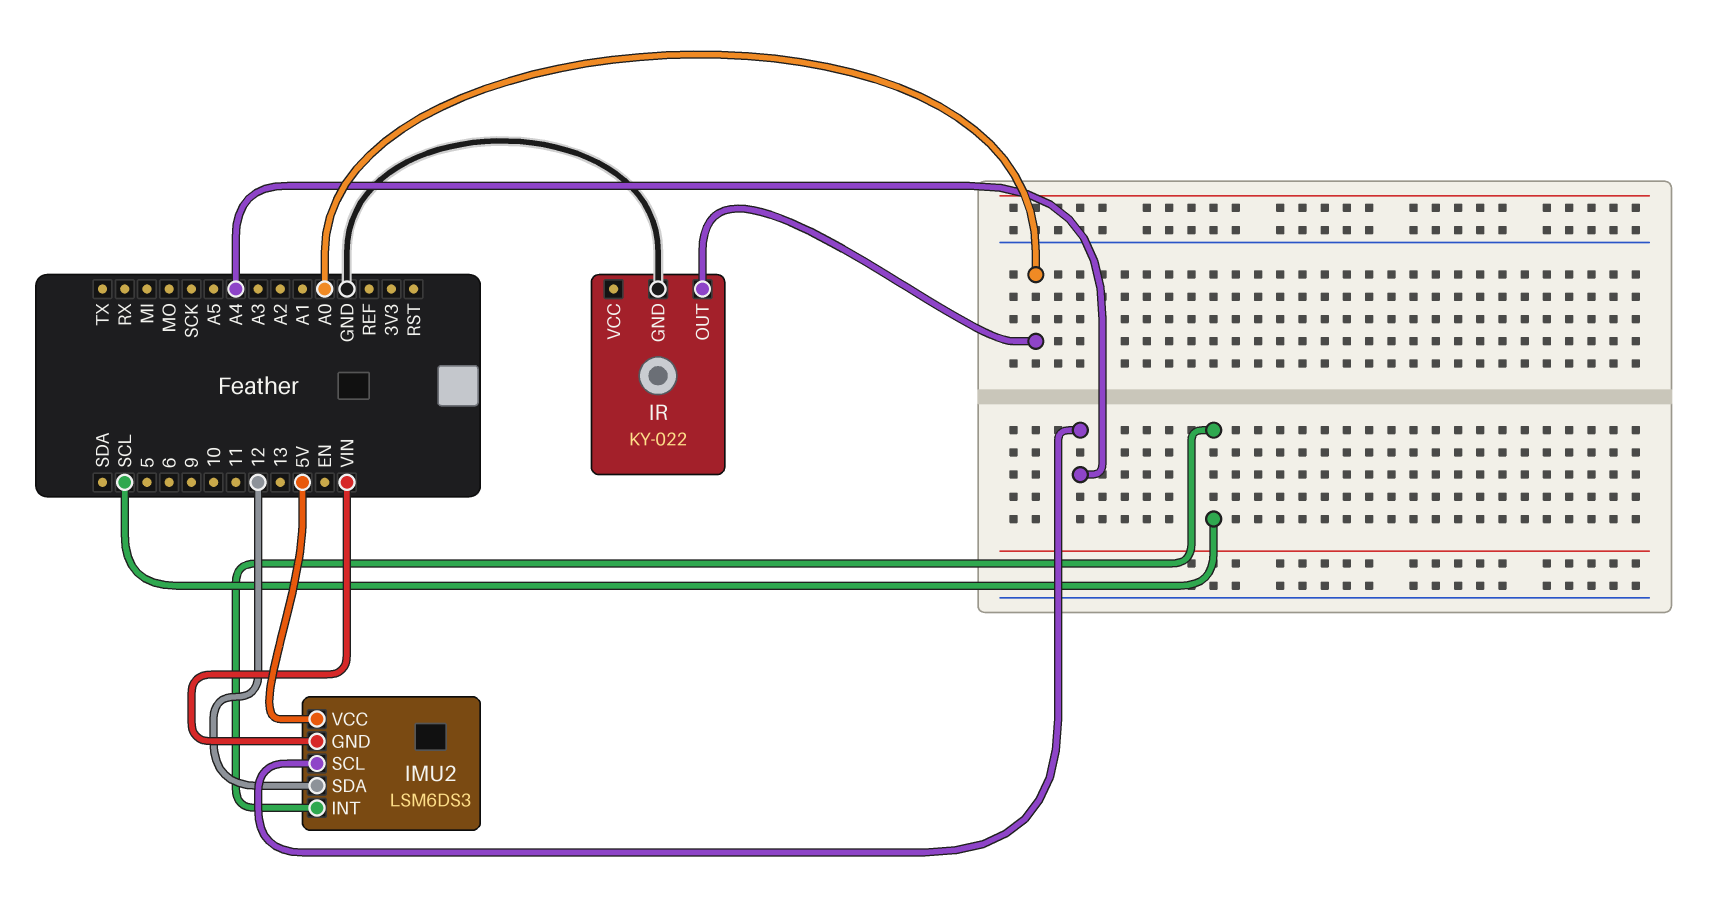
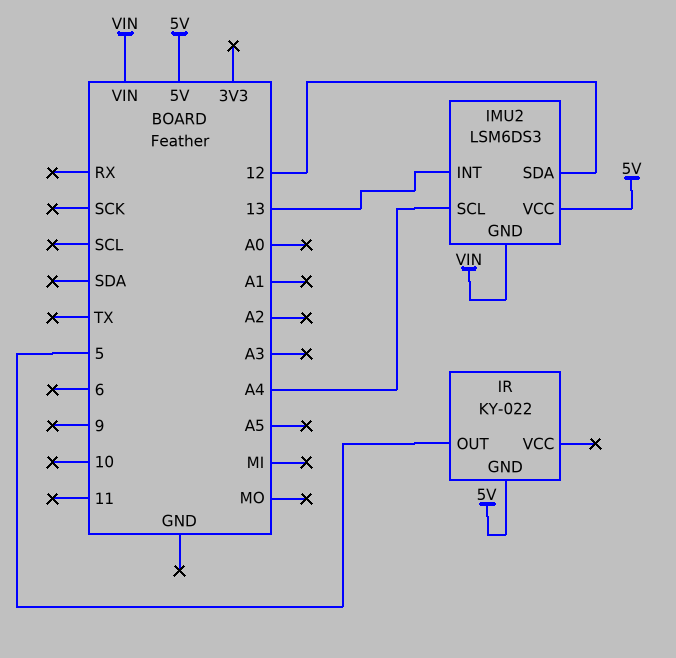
IMU2 pin INT: SCL -> 13
IR pin GND: GND -> 5V
IR pin OUT: A0 -> 5

